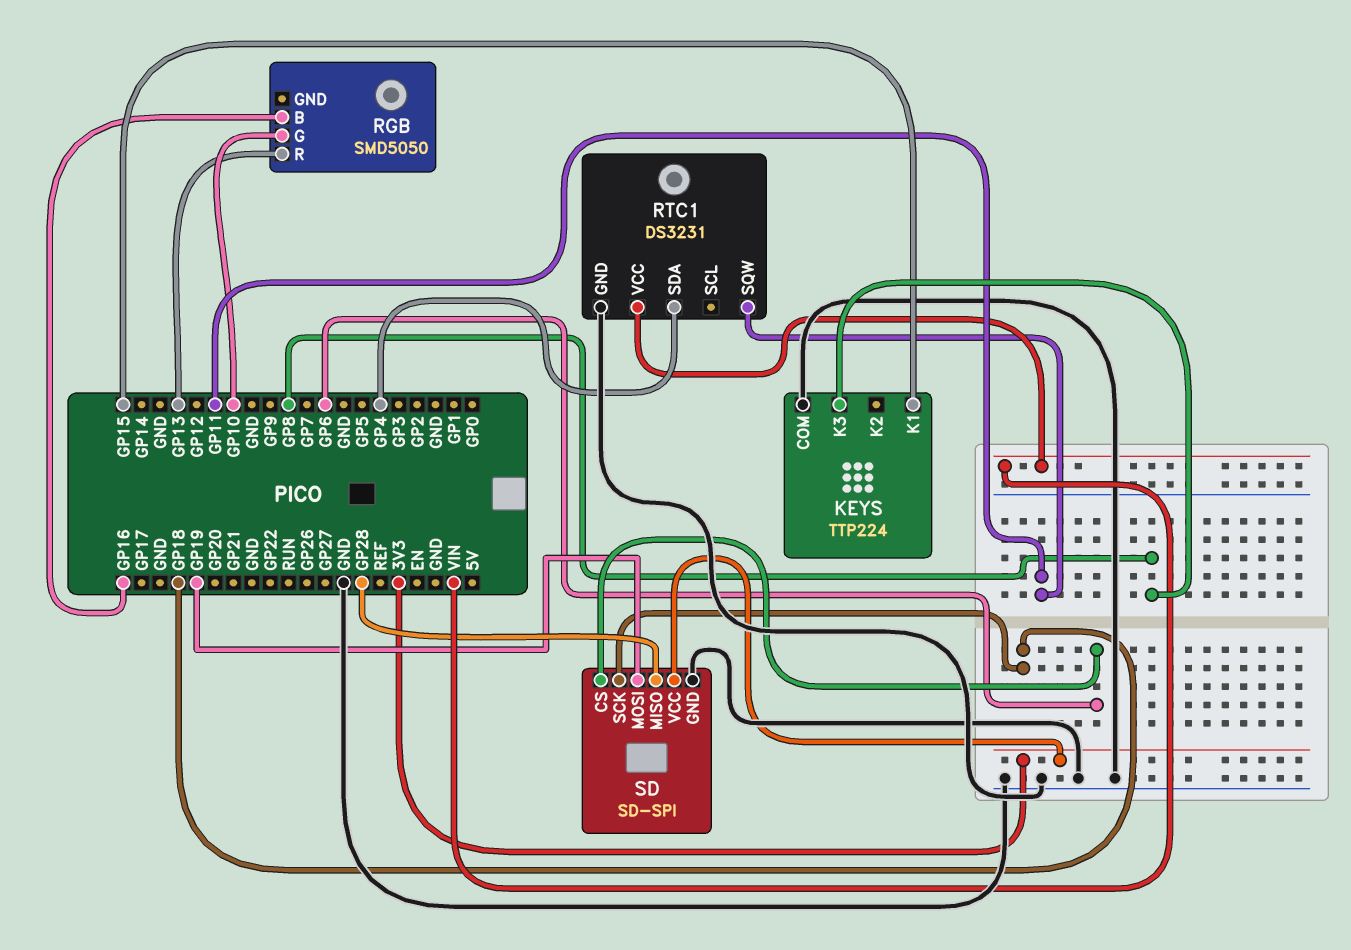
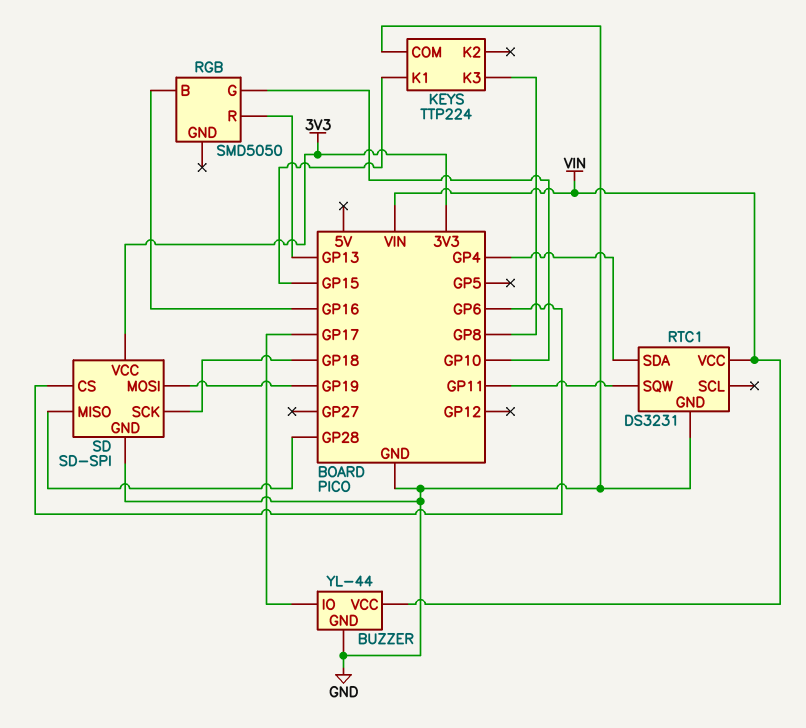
BUZZER: none -> YL-44
BUZZER pin GND: none -> GND
BUZZER pin IO: none -> GP17
BUZZER pin VCC: none -> VIN

